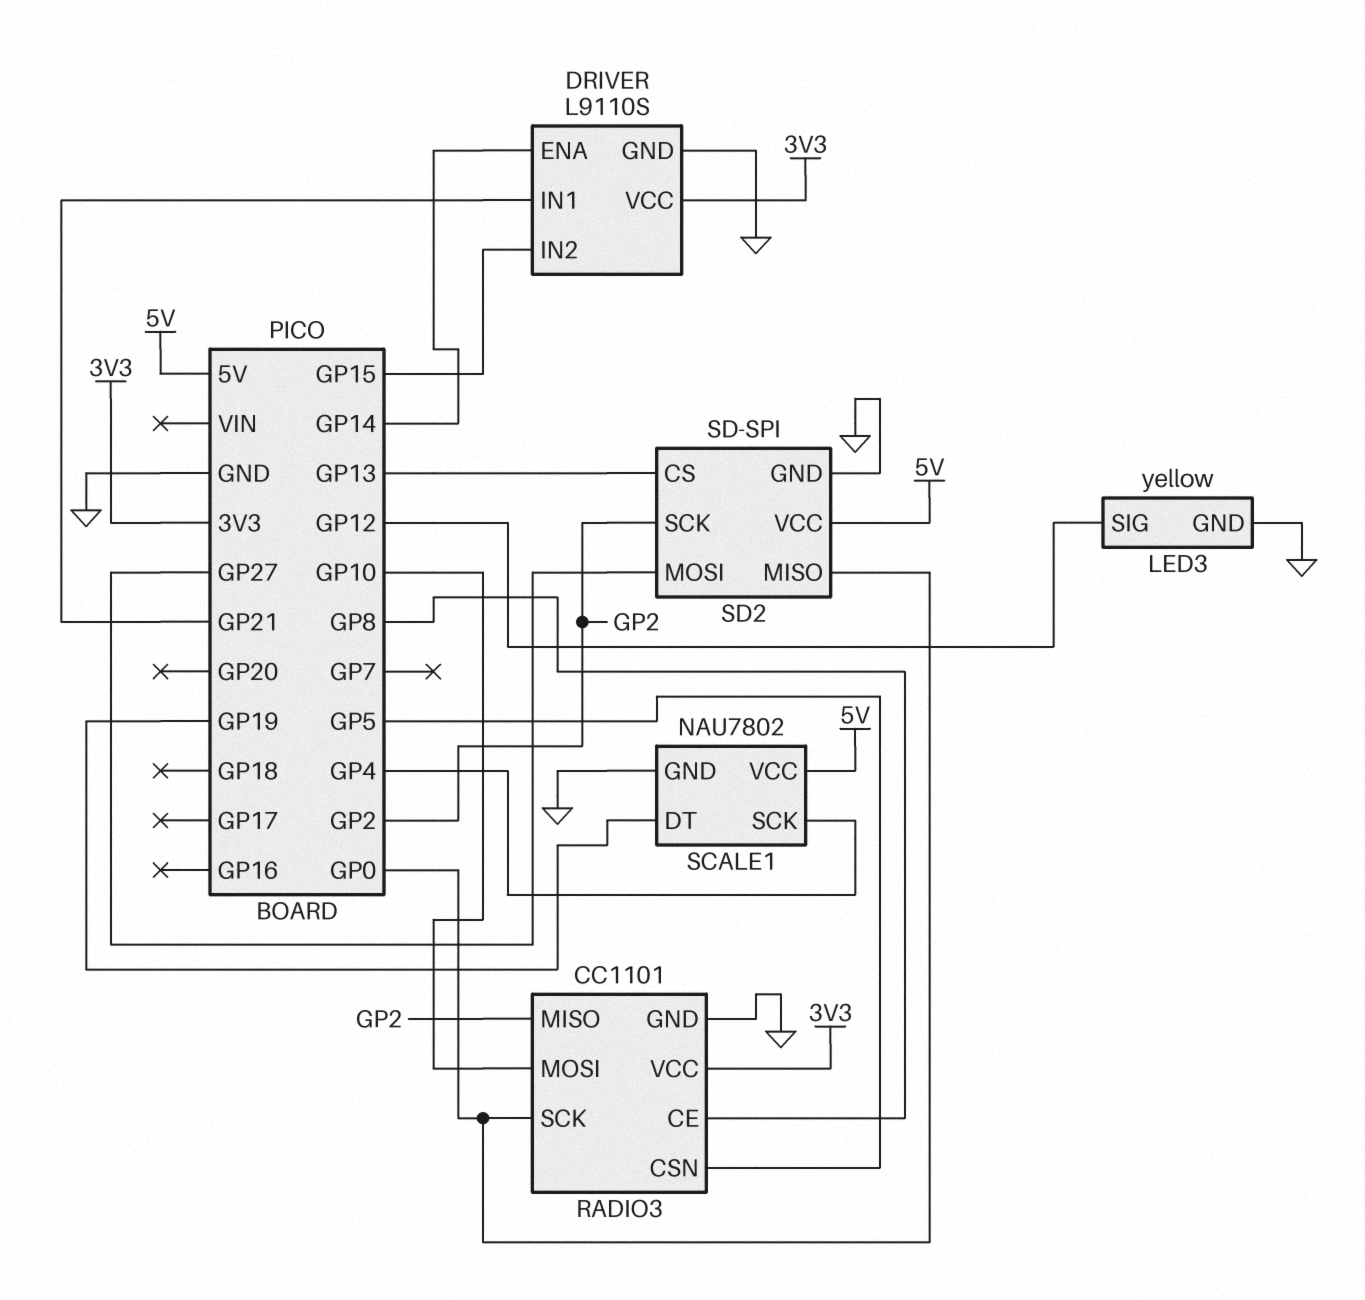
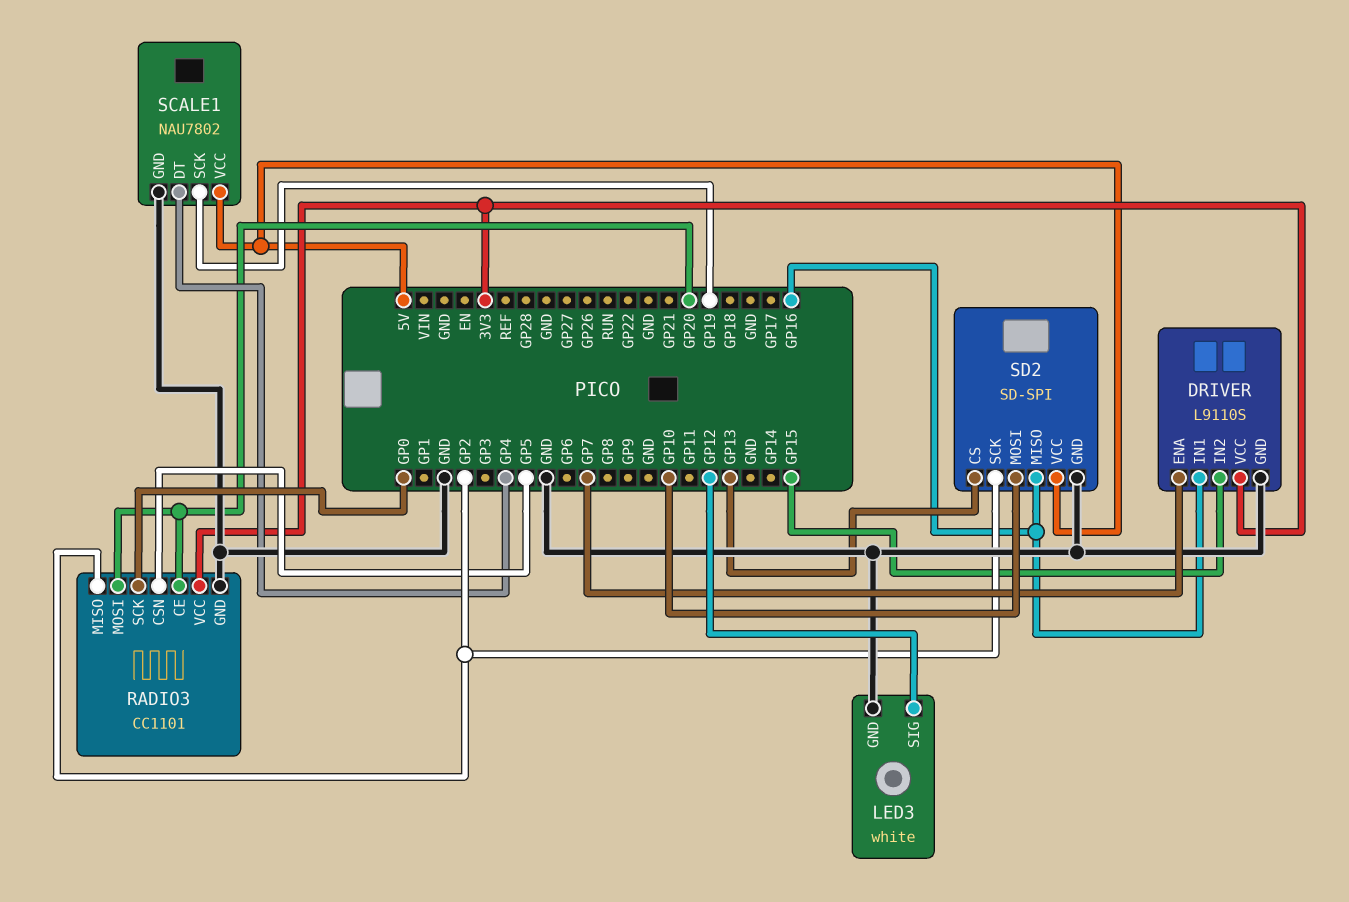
DRIVER pin ENA: GP14 -> GP7
DRIVER pin IN1: GP21 -> GP16
LED3: yellow -> white
RADIO3 pin CE: GP8 -> GP20
RADIO3 pin MOSI: GP10 -> GP20
SCALE1 pin DT: GP19 -> GP4
SCALE1 pin SCK: GP4 -> GP19
SD2 pin MISO: GP0 -> GP16
SD2 pin MOSI: GP27 -> GP10

